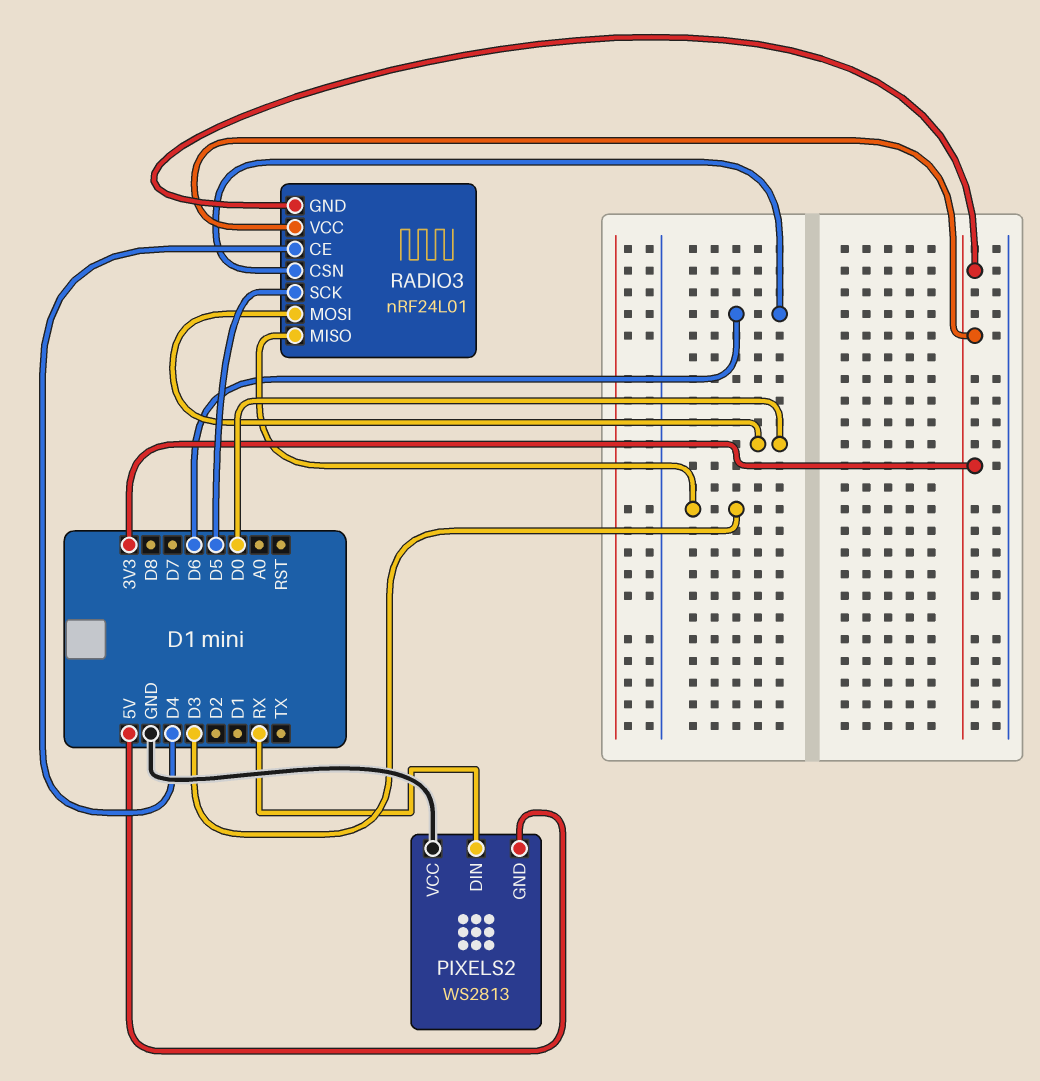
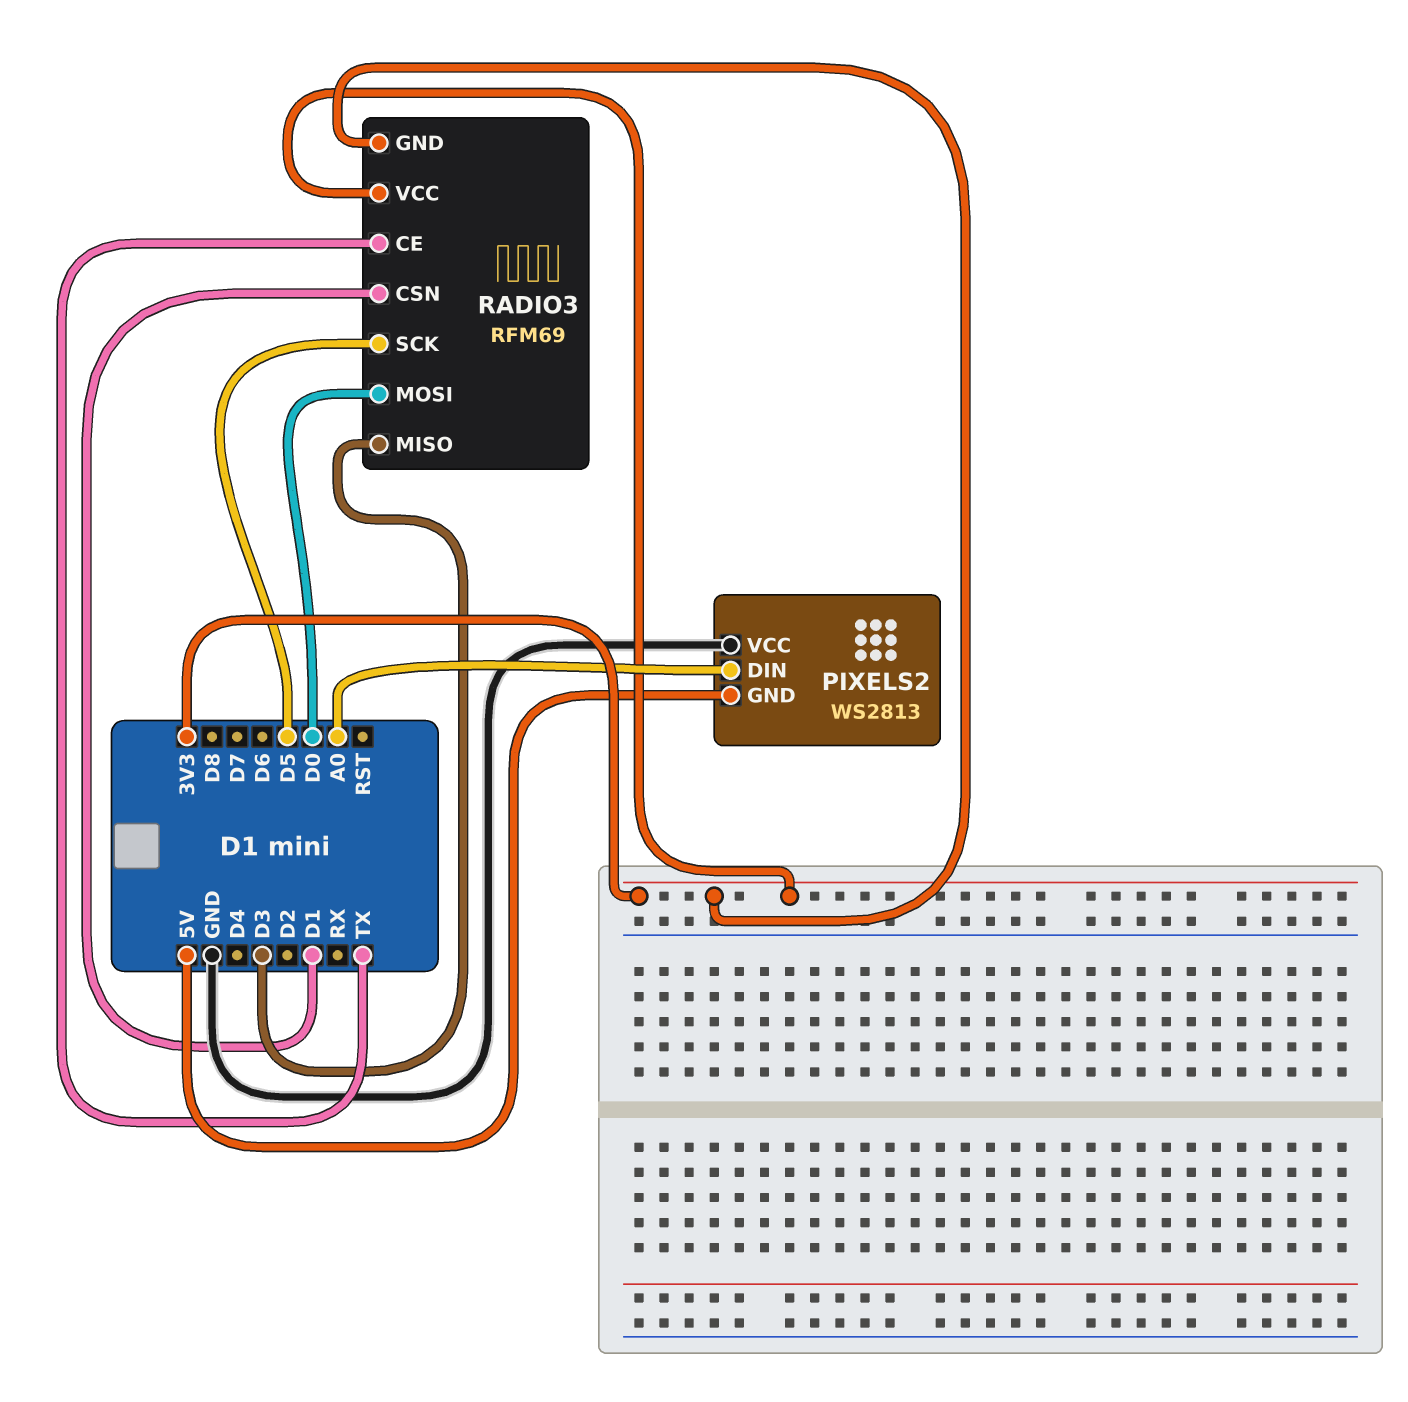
PIXELS2 pin DIN: RX -> A0
RADIO3: nRF24L01 -> RFM69
RADIO3 pin CE: D4 -> TX
RADIO3 pin CSN: D6 -> D1

